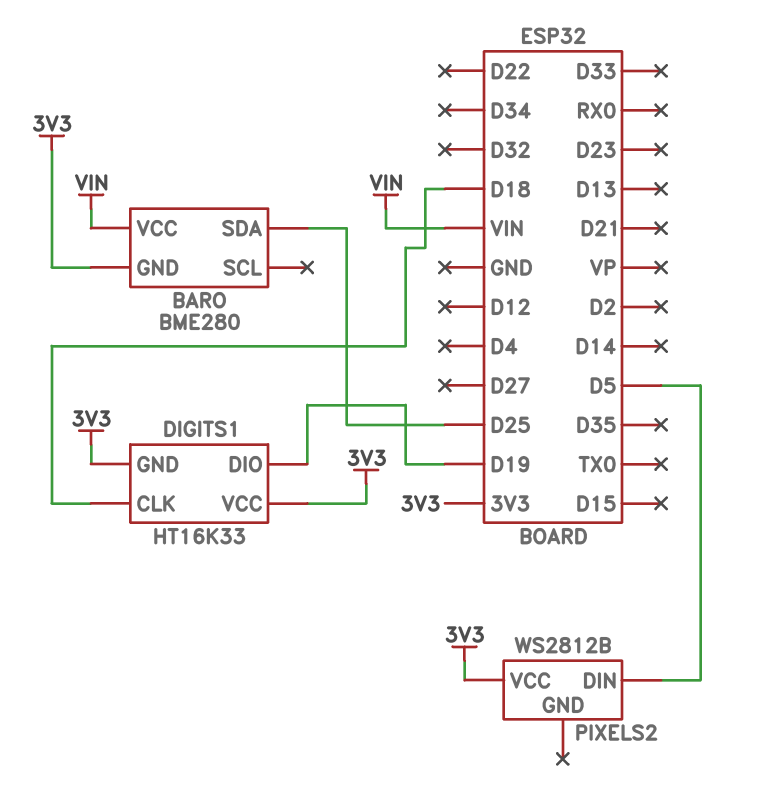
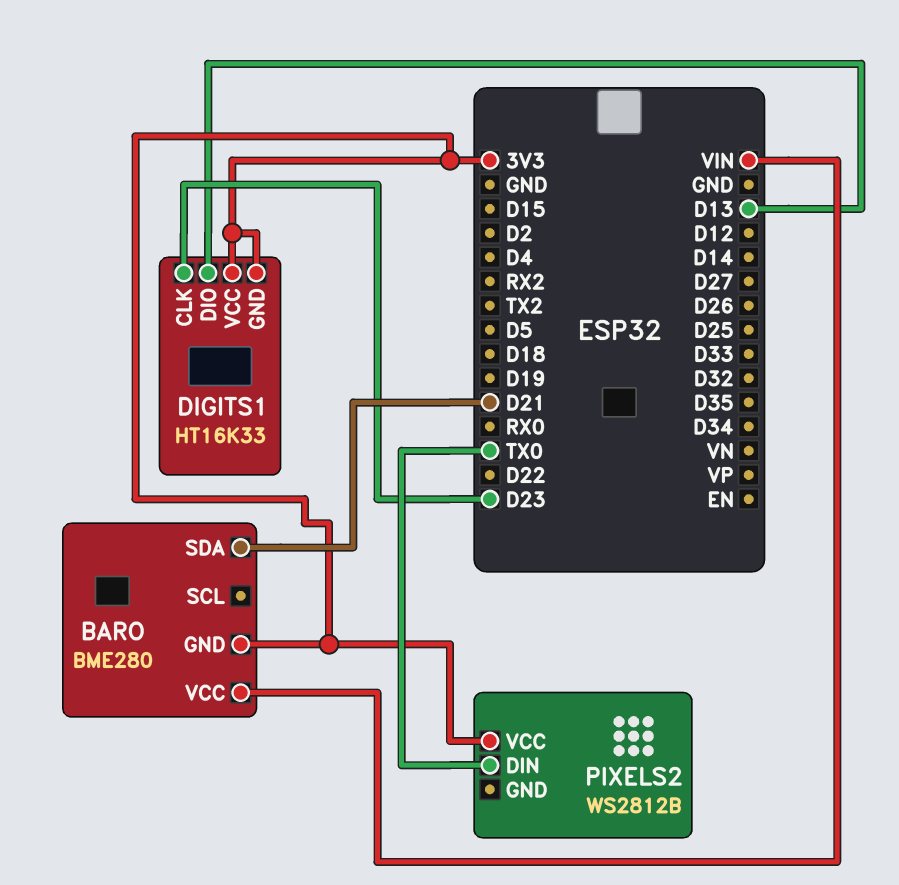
BARO pin SDA: D25 -> D21
DIGITS1 pin CLK: D18 -> D23
DIGITS1 pin DIO: D19 -> D13
PIXELS2 pin DIN: D5 -> TX0

